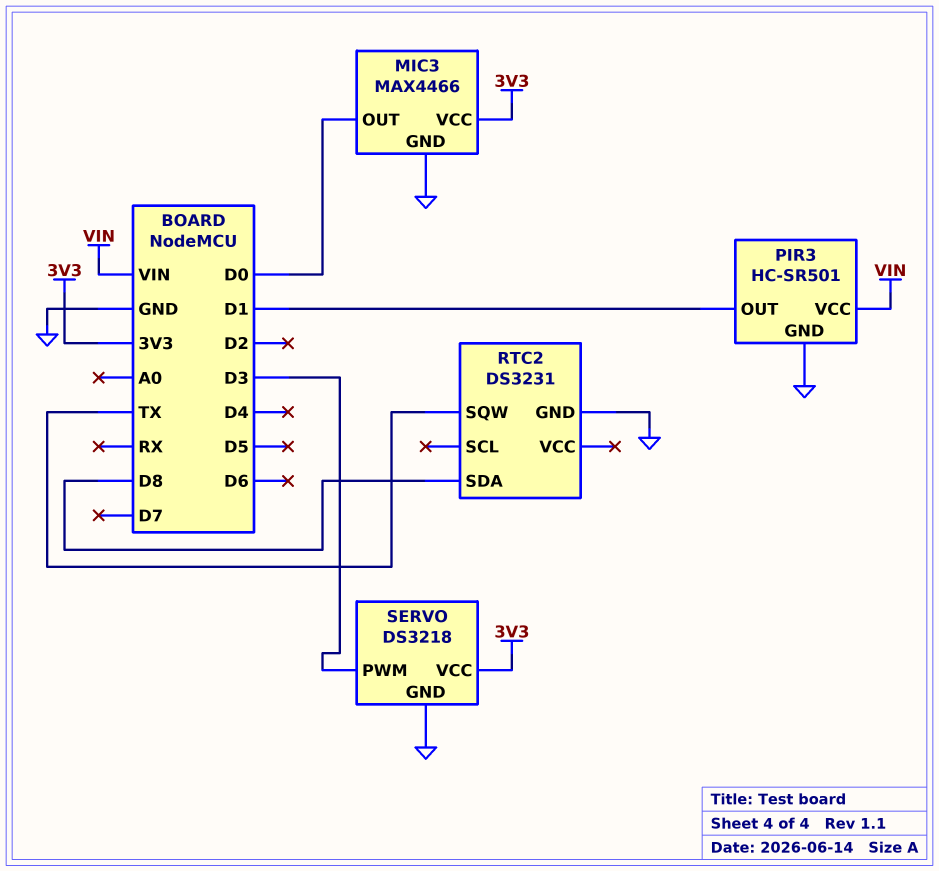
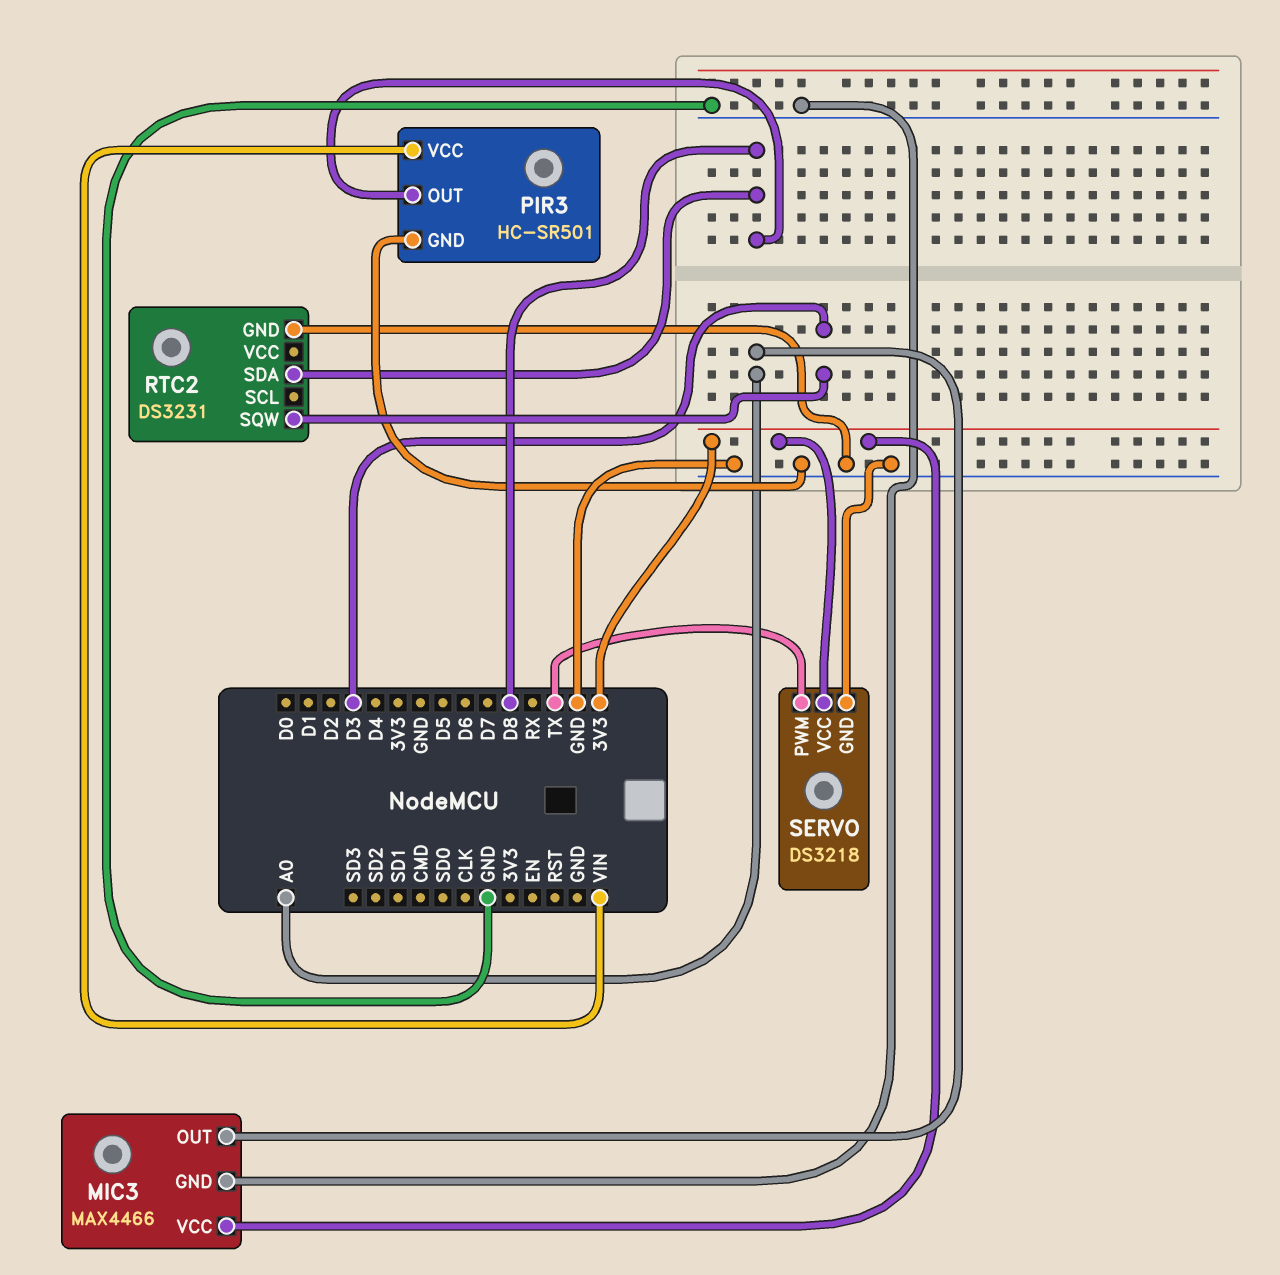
MIC3 pin OUT: D0 -> A0
PIR3 pin OUT: D1 -> D8
RTC2 pin SQW: TX -> D3
SERVO pin PWM: D3 -> TX

